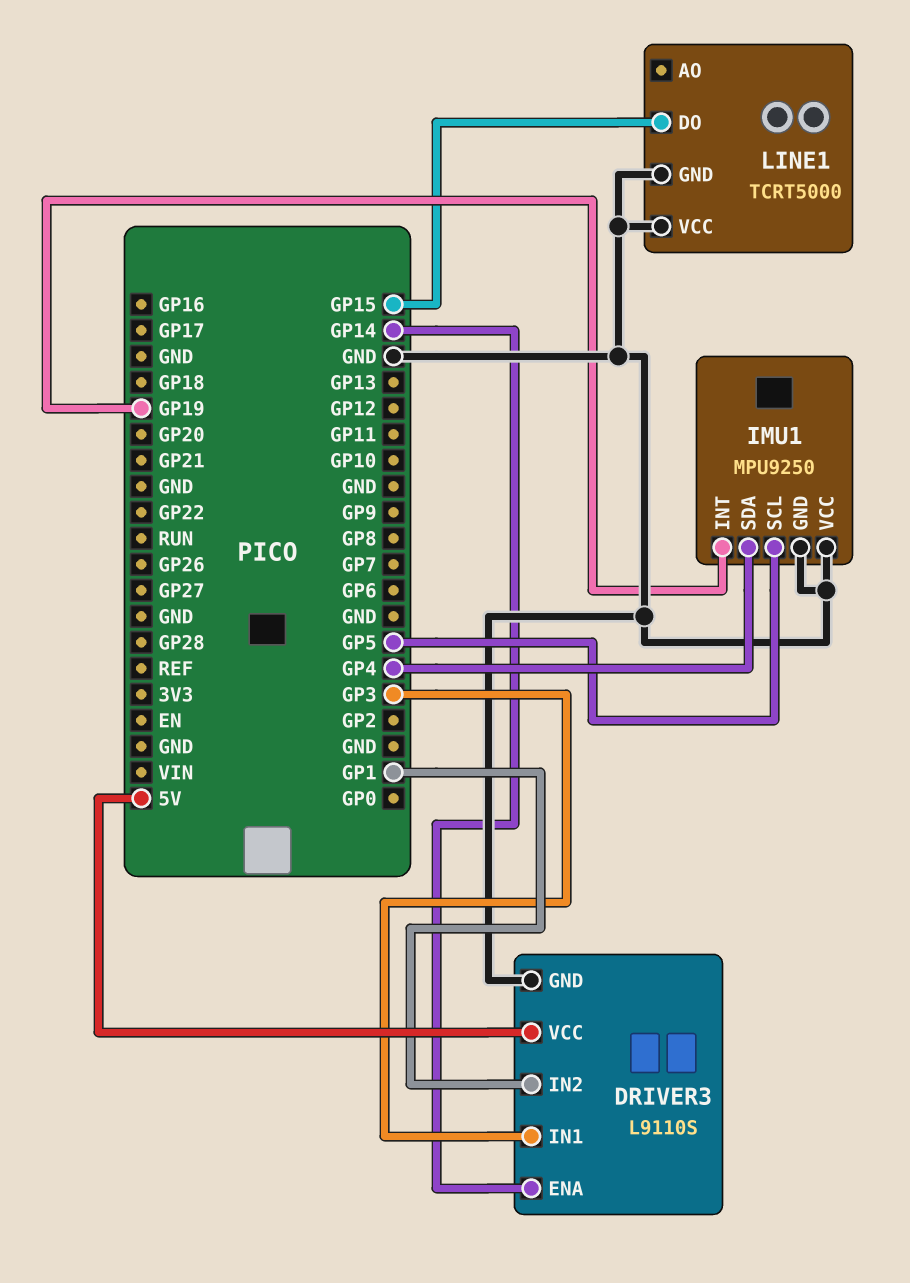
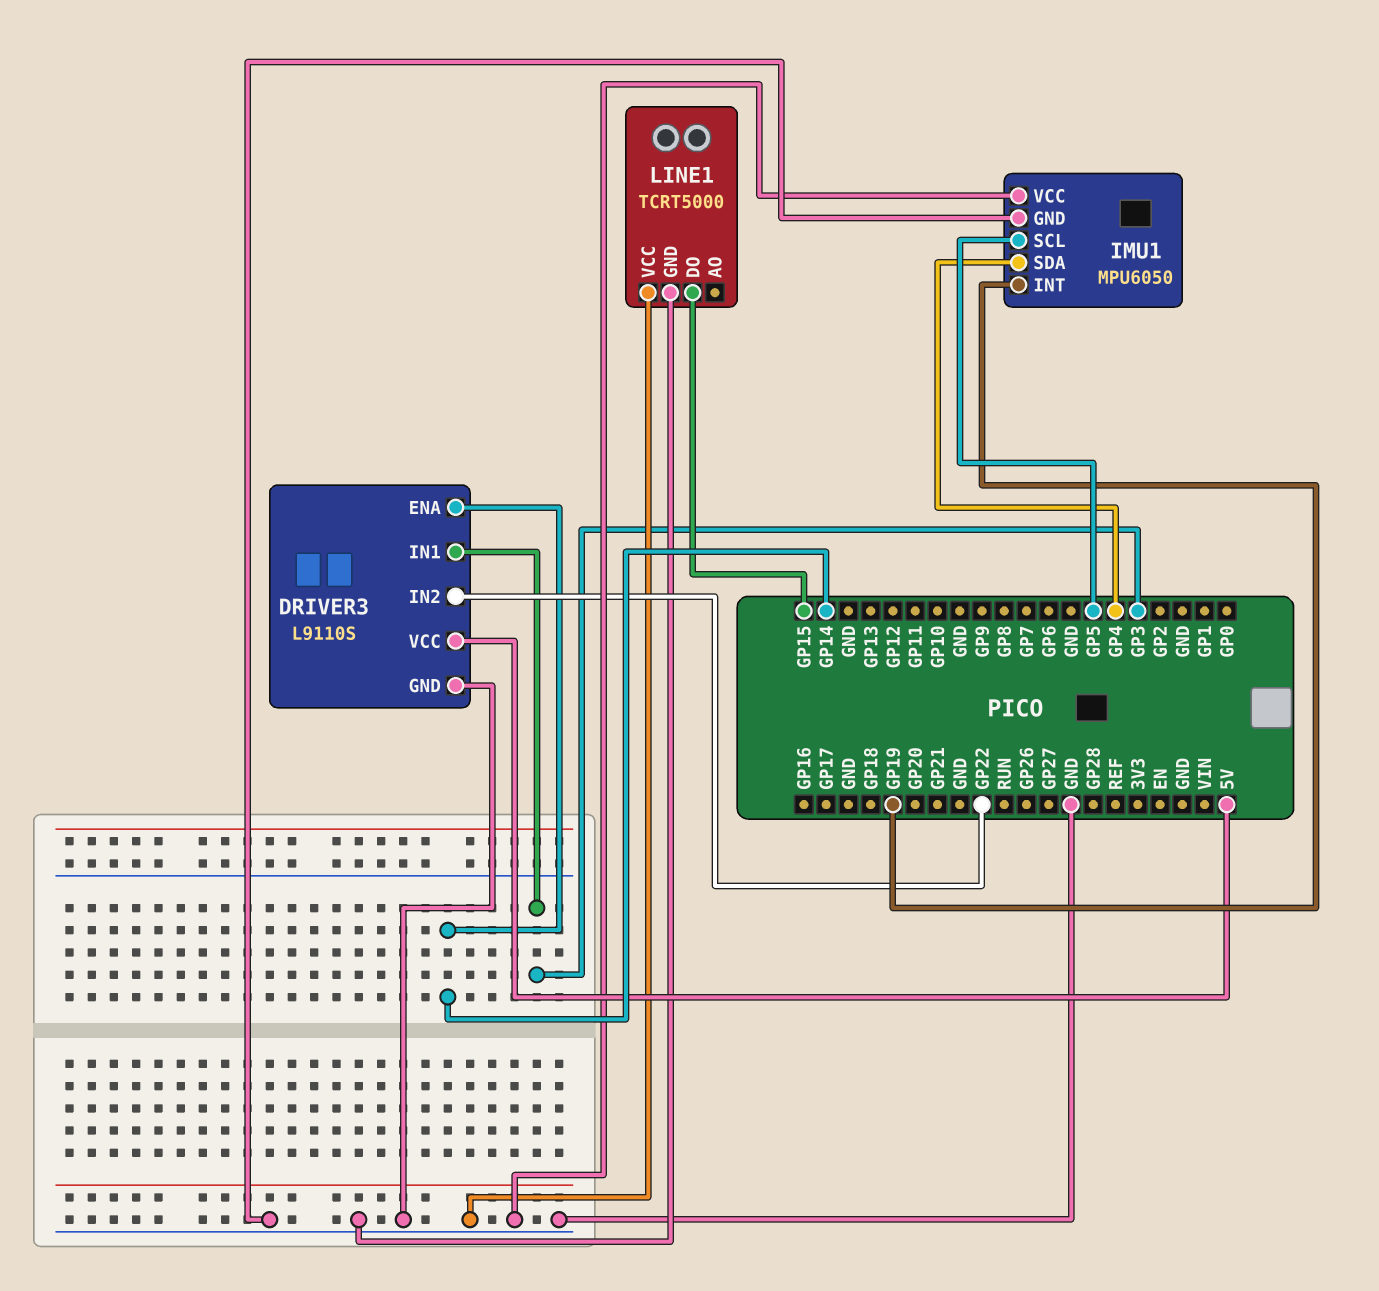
DRIVER3 pin IN2: GP1 -> GP22
IMU1: MPU9250 -> MPU6050

